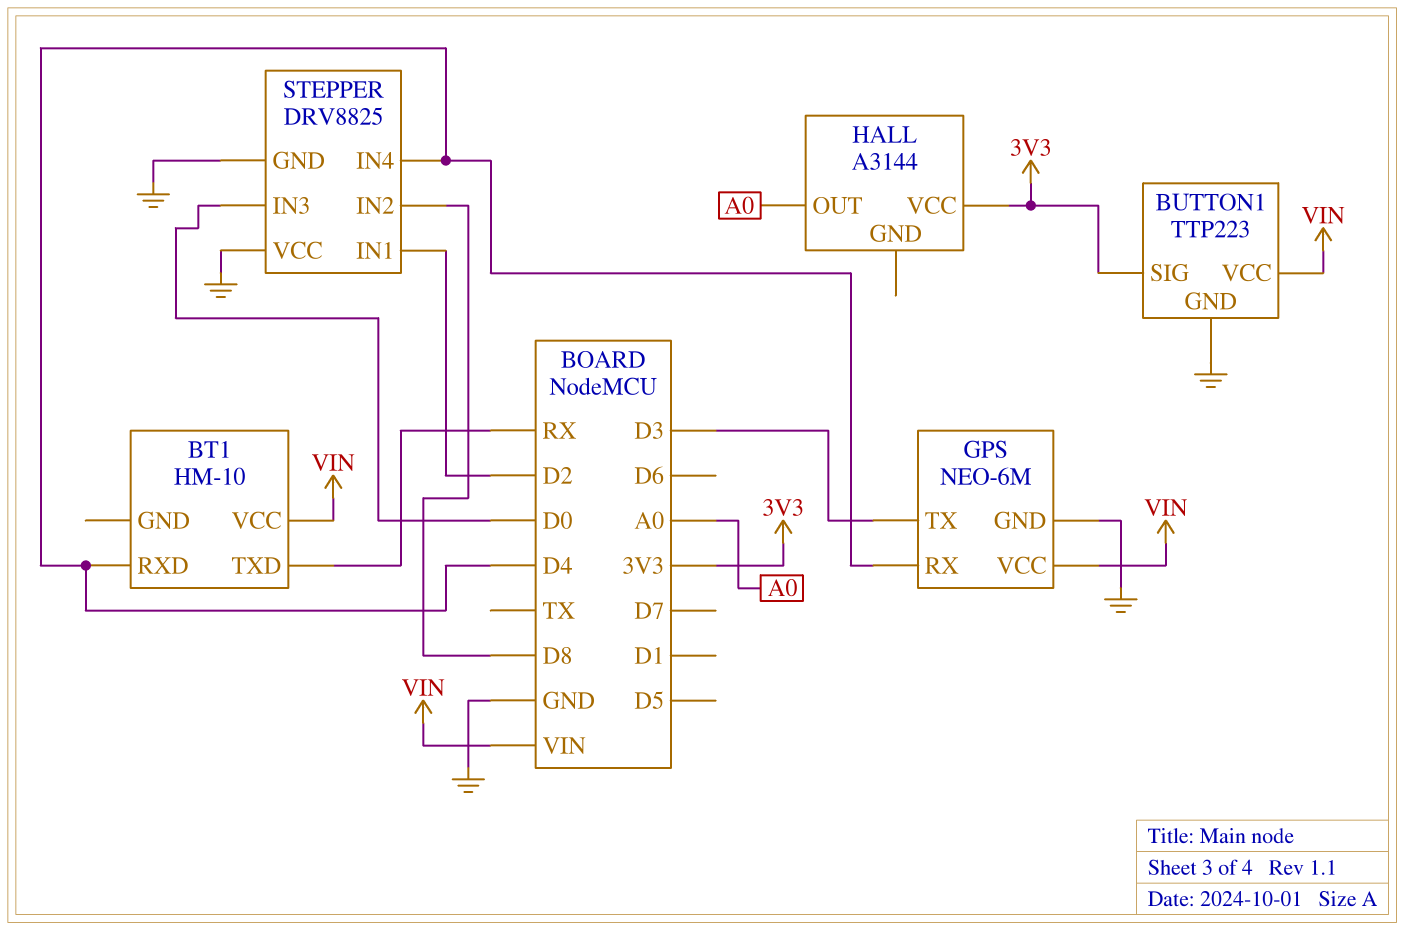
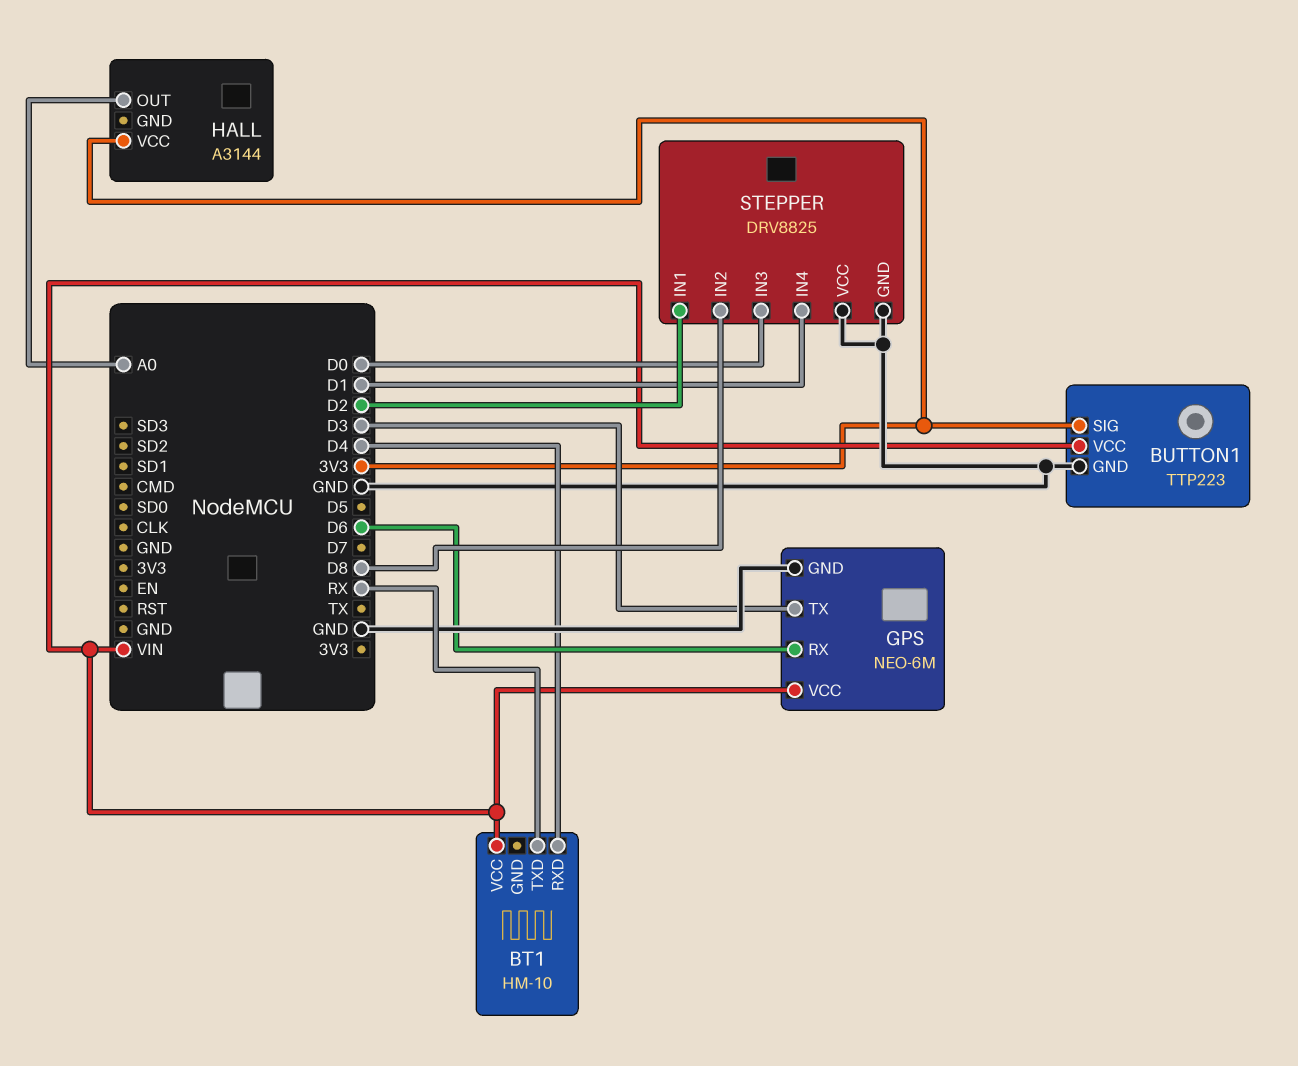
GPS pin RX: D4 -> D6
STEPPER pin IN4: D4 -> D1

